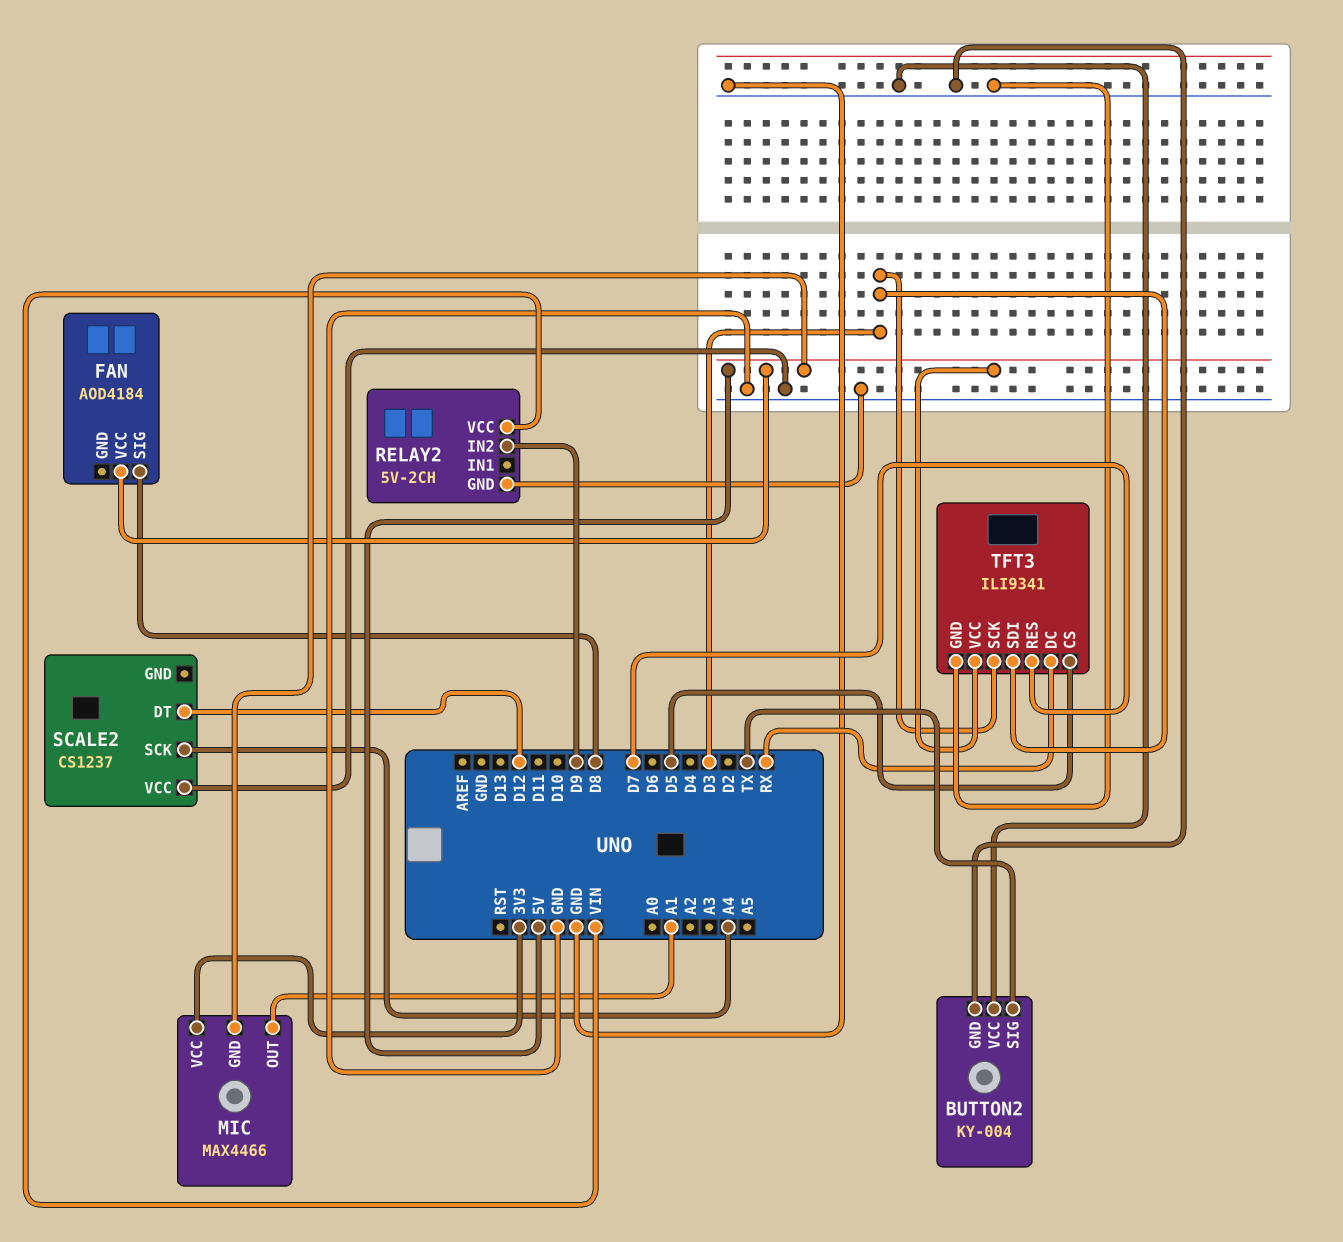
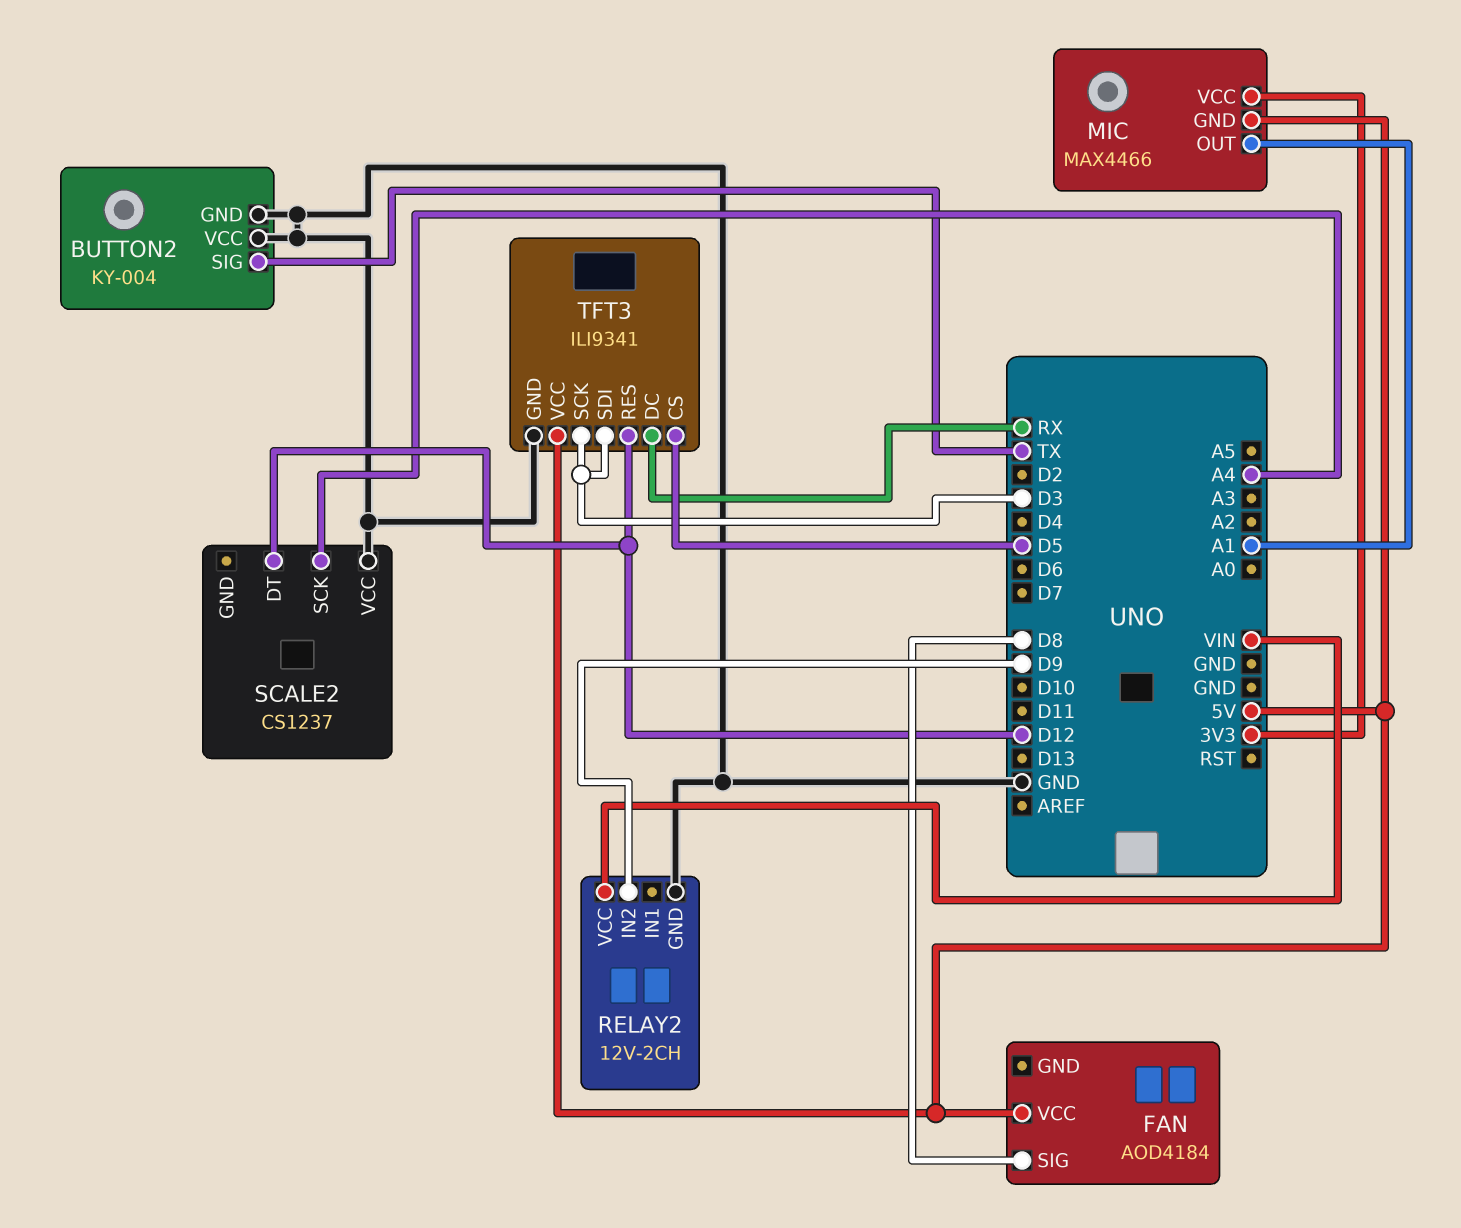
RELAY2: 5V-2CH -> 12V-2CH
TFT3 pin RES: D7 -> D12

